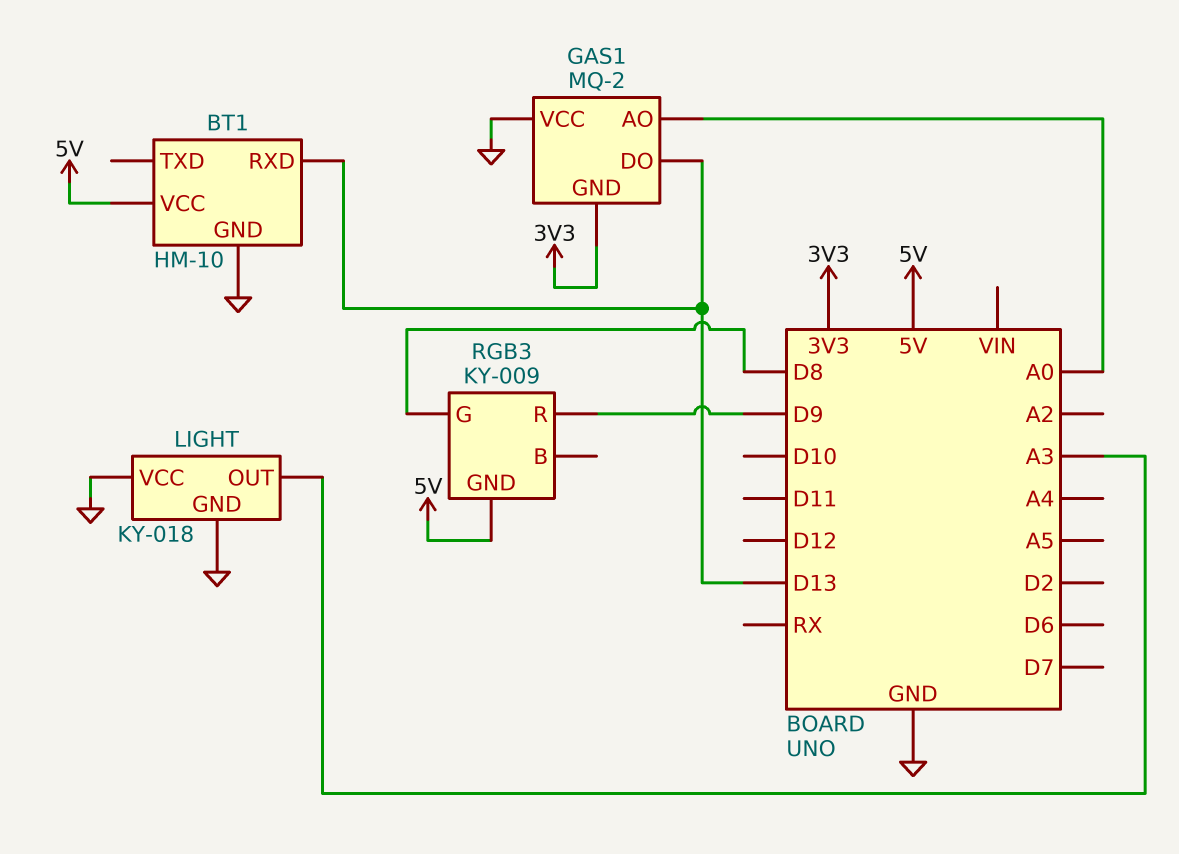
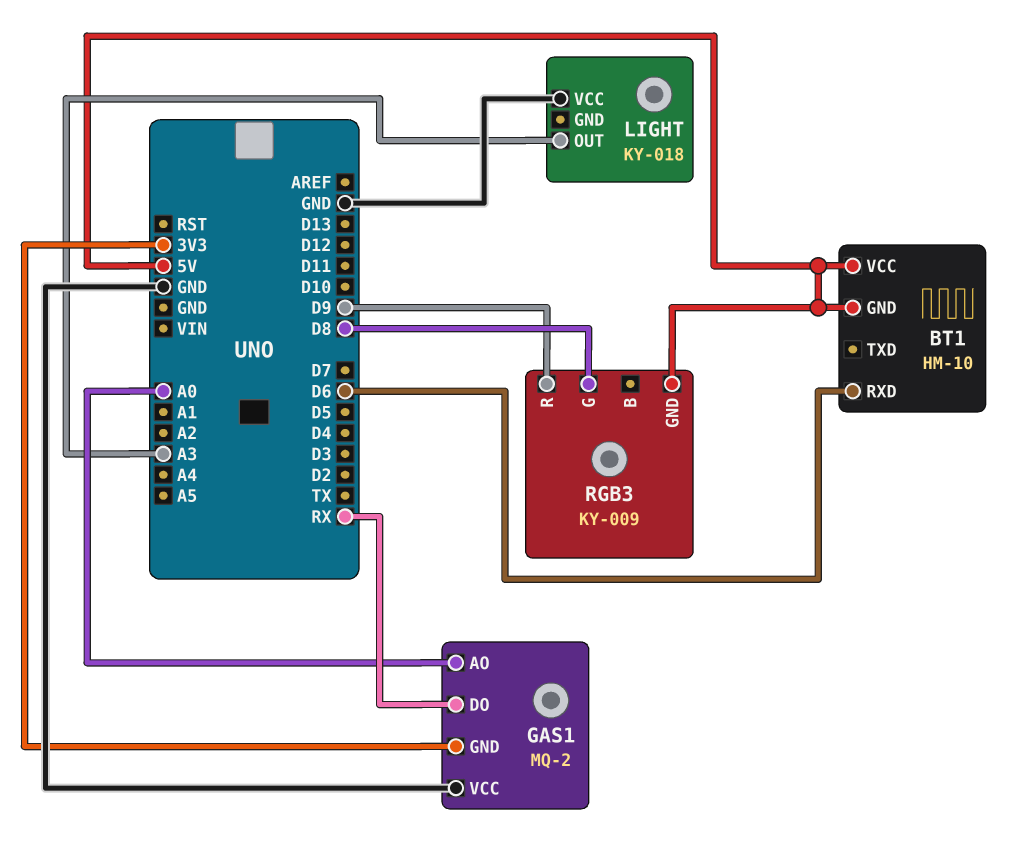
BT1 pin GND: GND -> 5V
BT1 pin RXD: D13 -> D6
GAS1 pin DO: D13 -> RX
LIGHT pin GND: GND -> none

